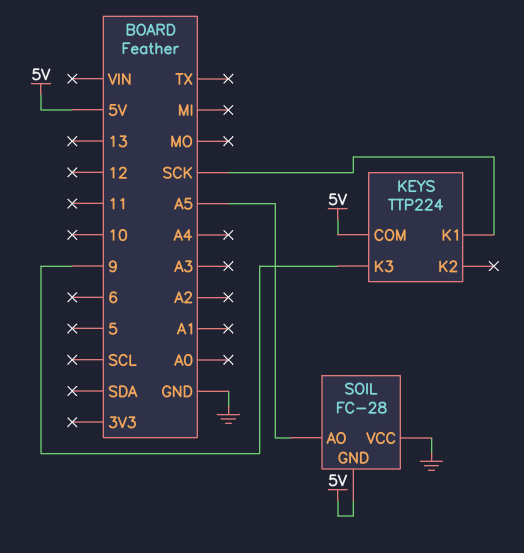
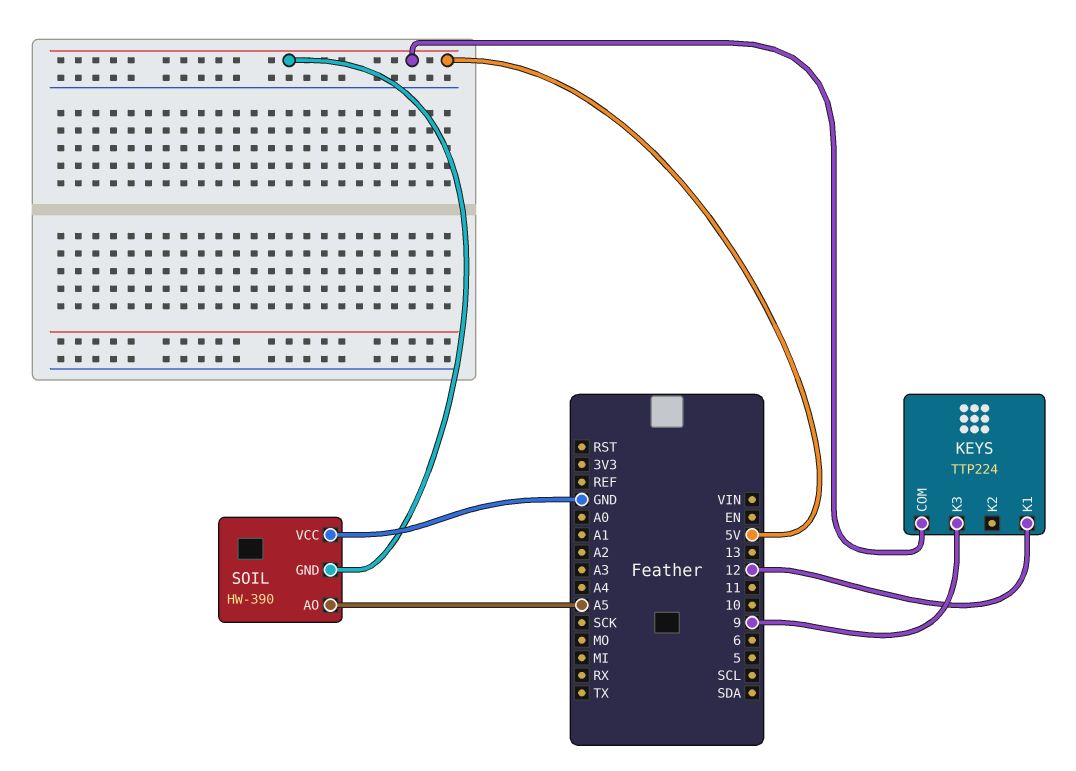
KEYS pin K1: SCK -> 12
SOIL: FC-28 -> HW-390

